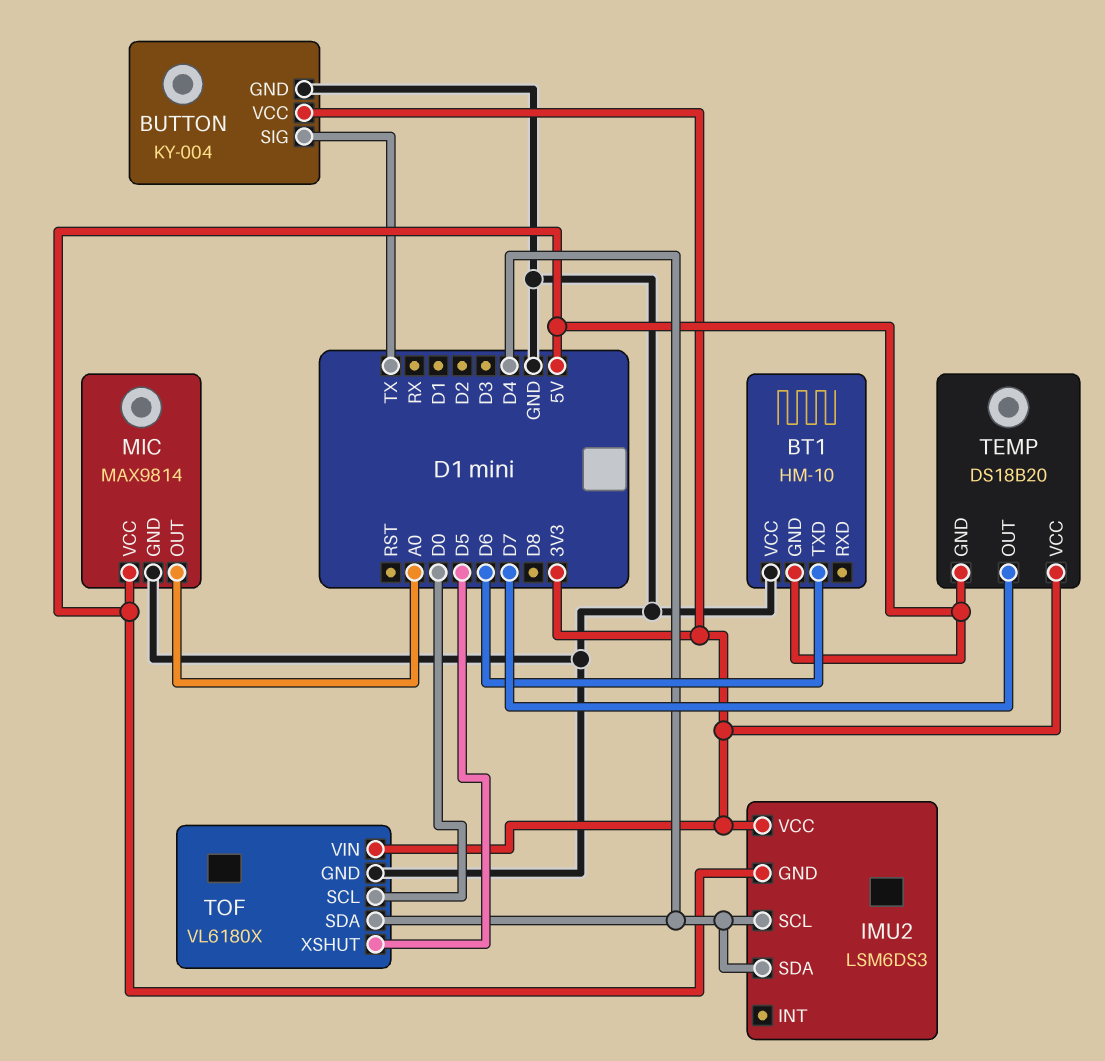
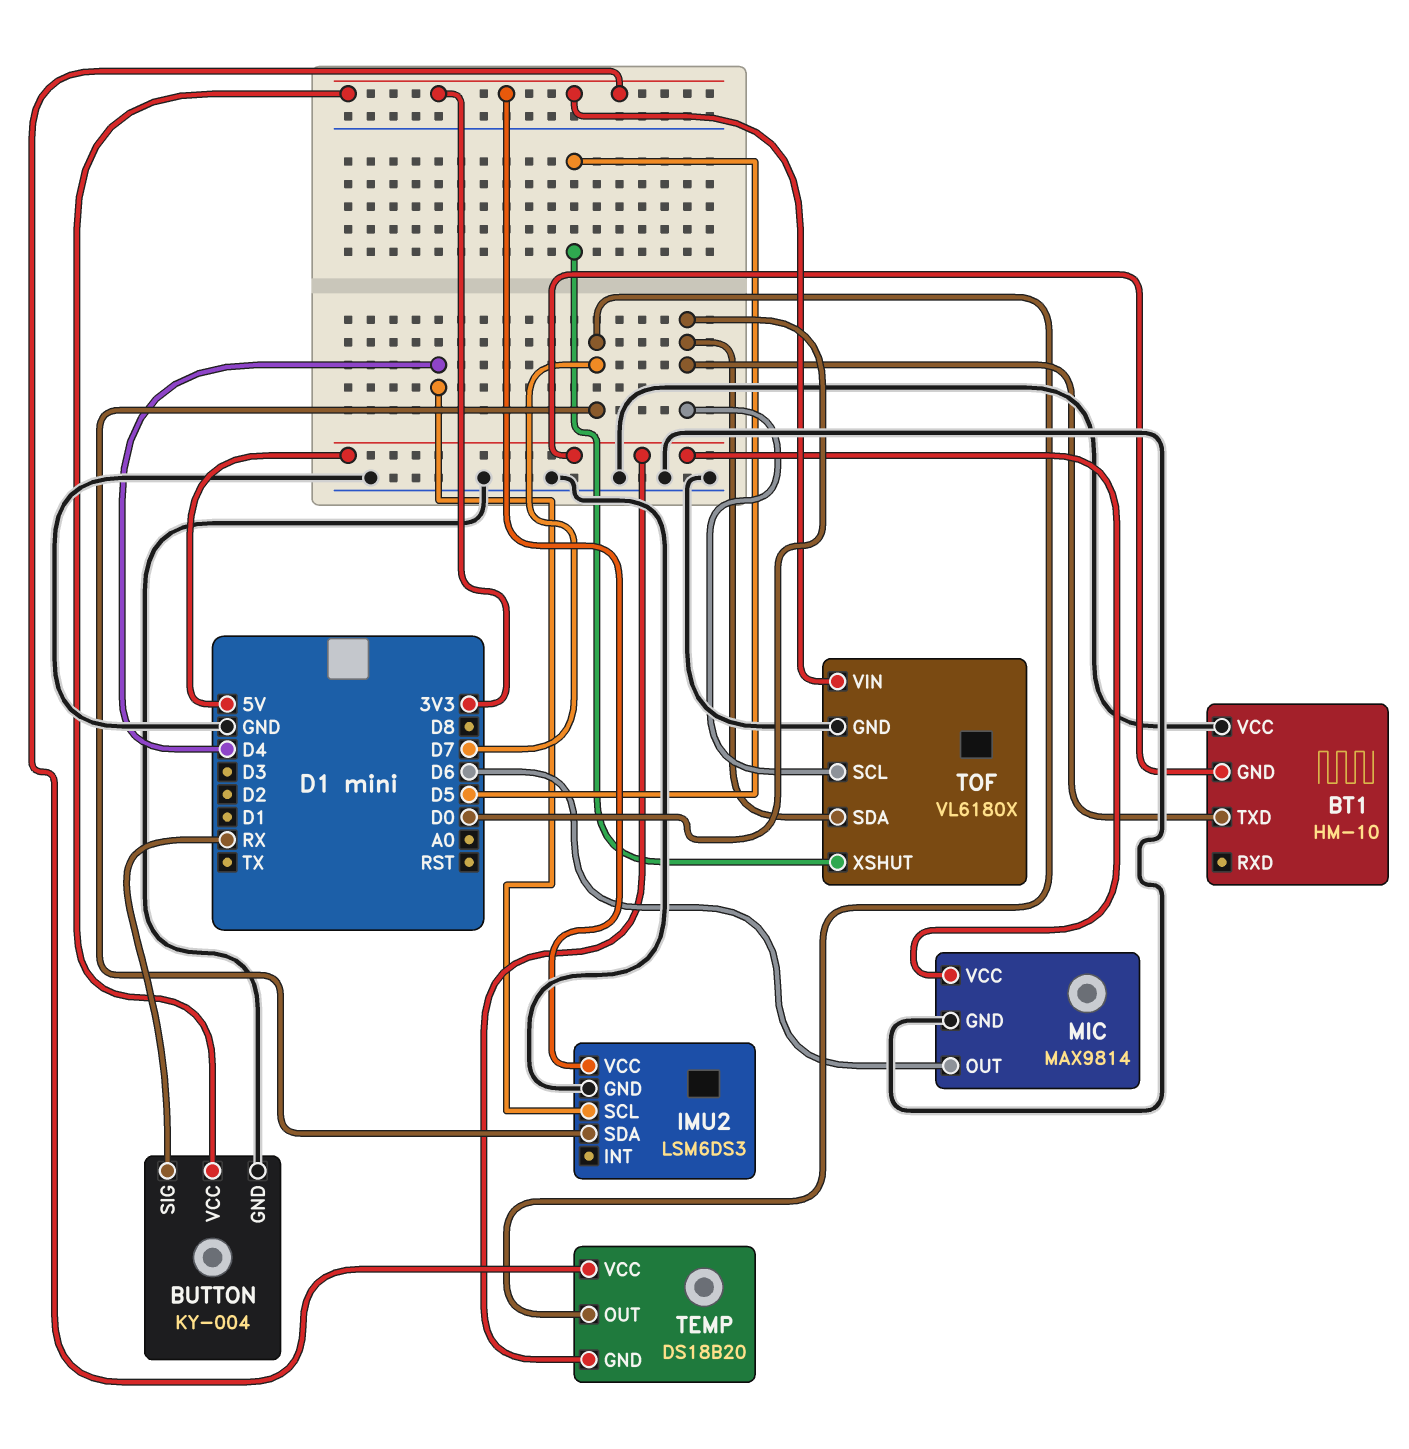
BT1 pin TXD: D6 -> D0
BUTTON pin SIG: TX -> RX
IMU2 pin GND: 5V -> GND
IMU2 pin SDA: D4 -> D7
MIC pin OUT: A0 -> D6
TOF pin SDA: D4 -> D0

